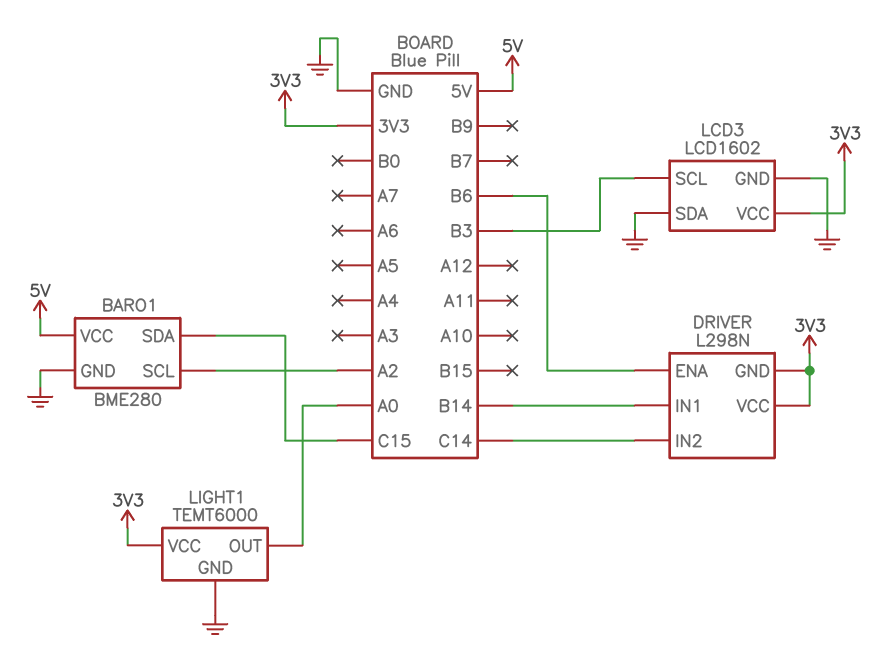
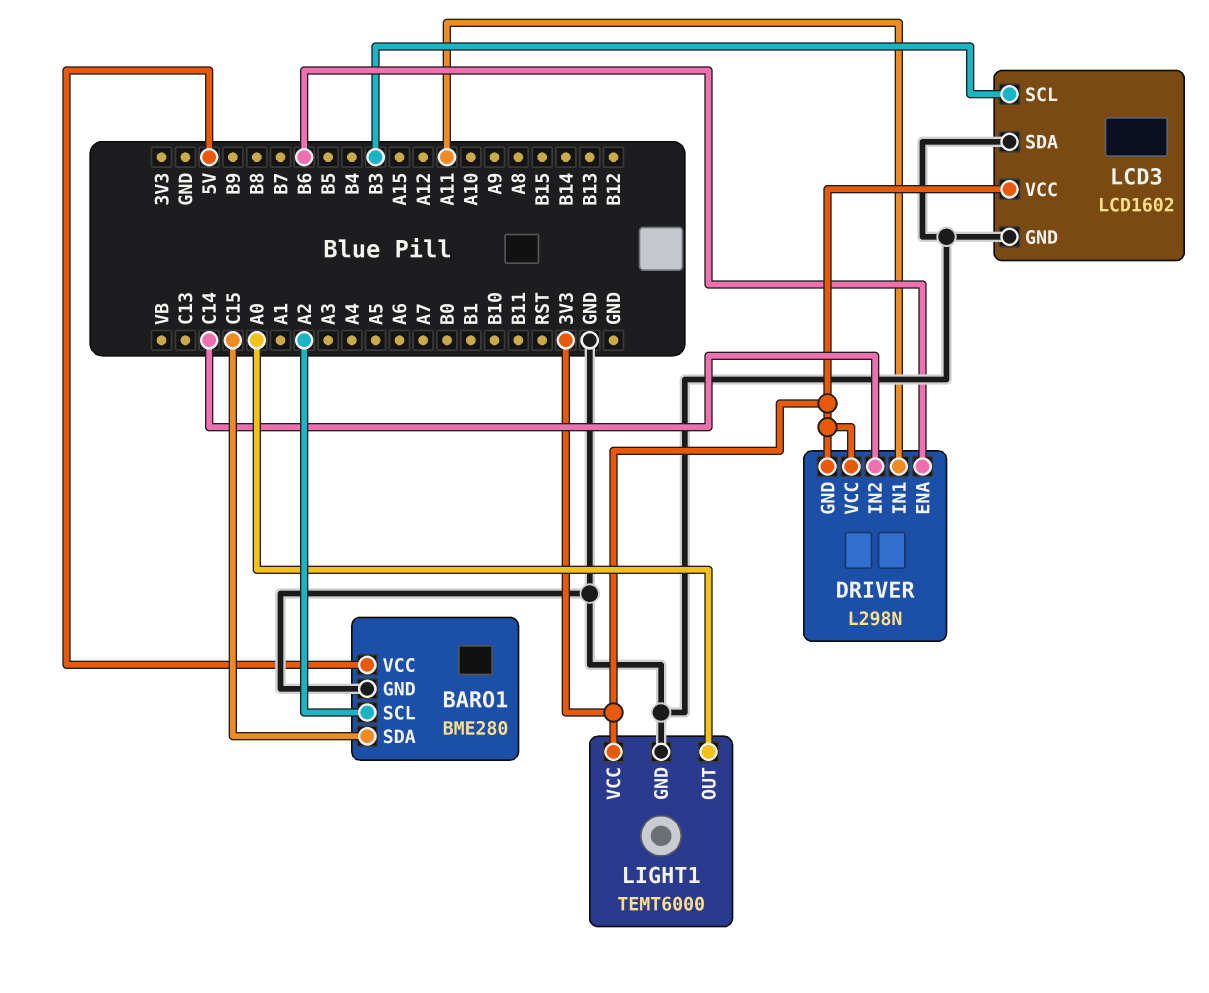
DRIVER pin IN1: B14 -> A11

